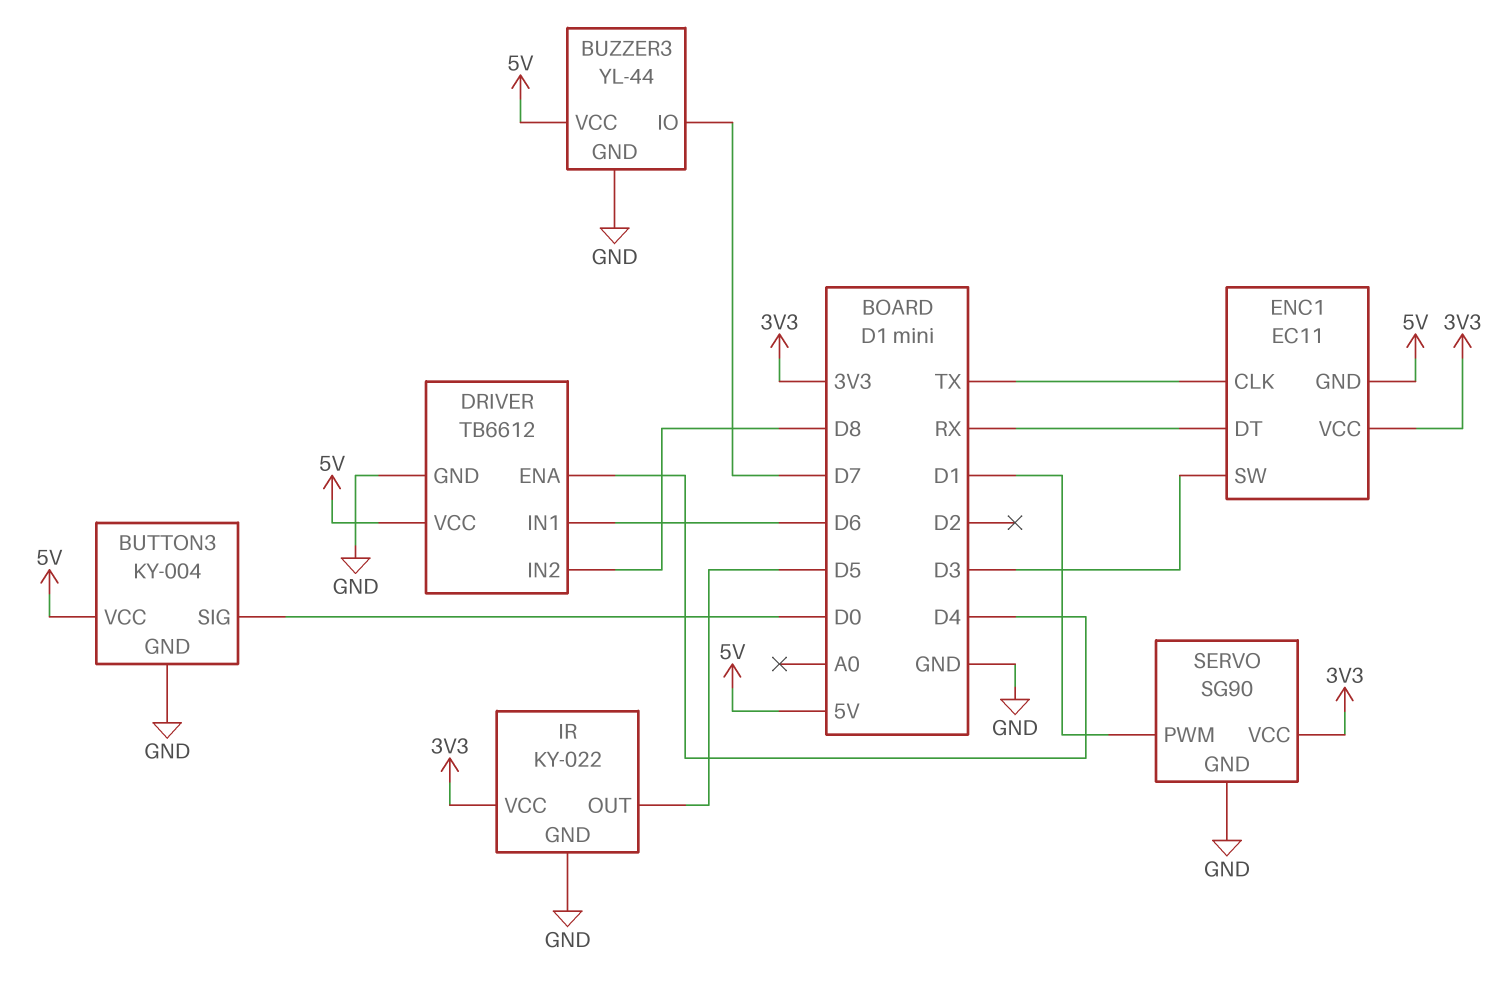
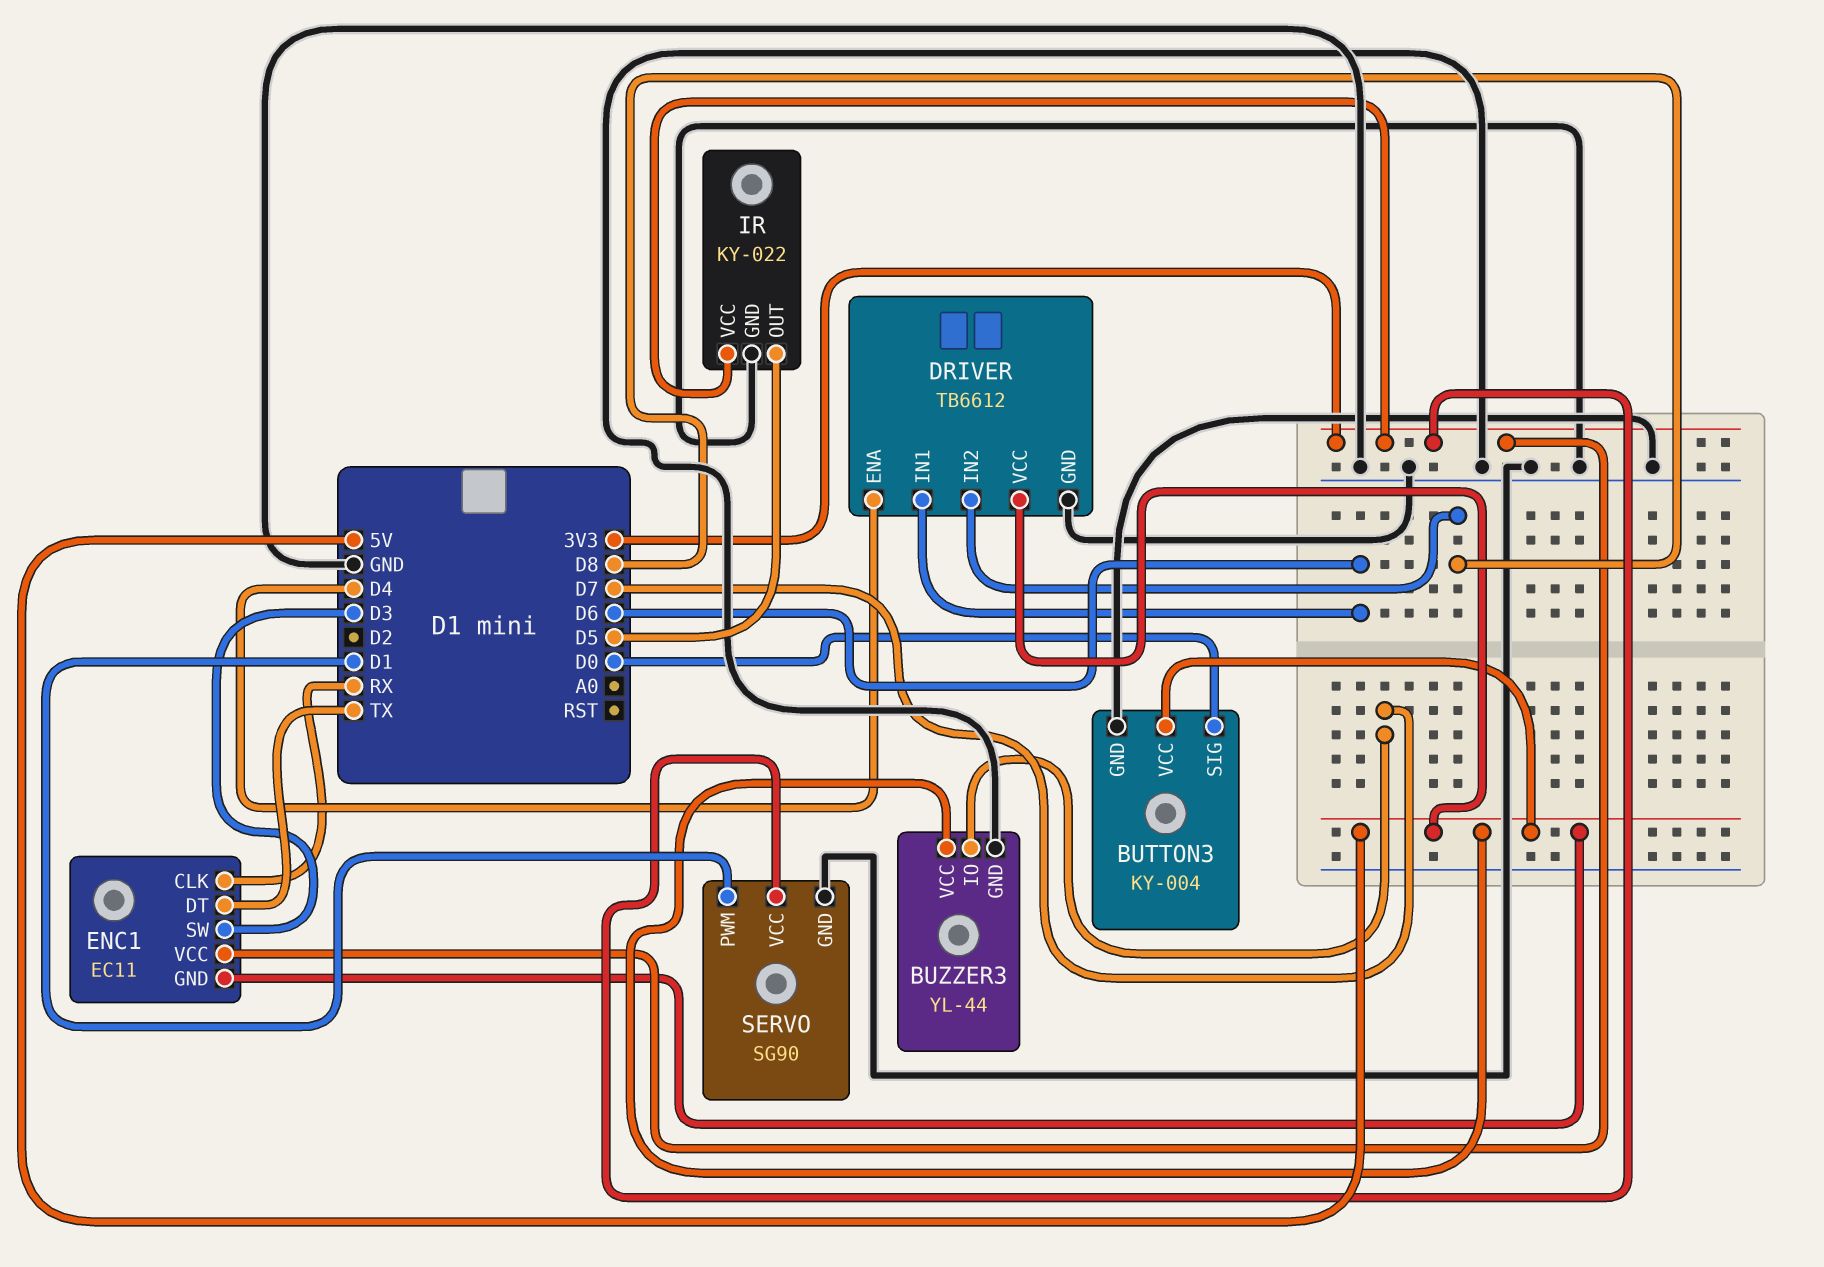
ENC1 pin CLK: TX -> RX
ENC1 pin DT: RX -> TX

